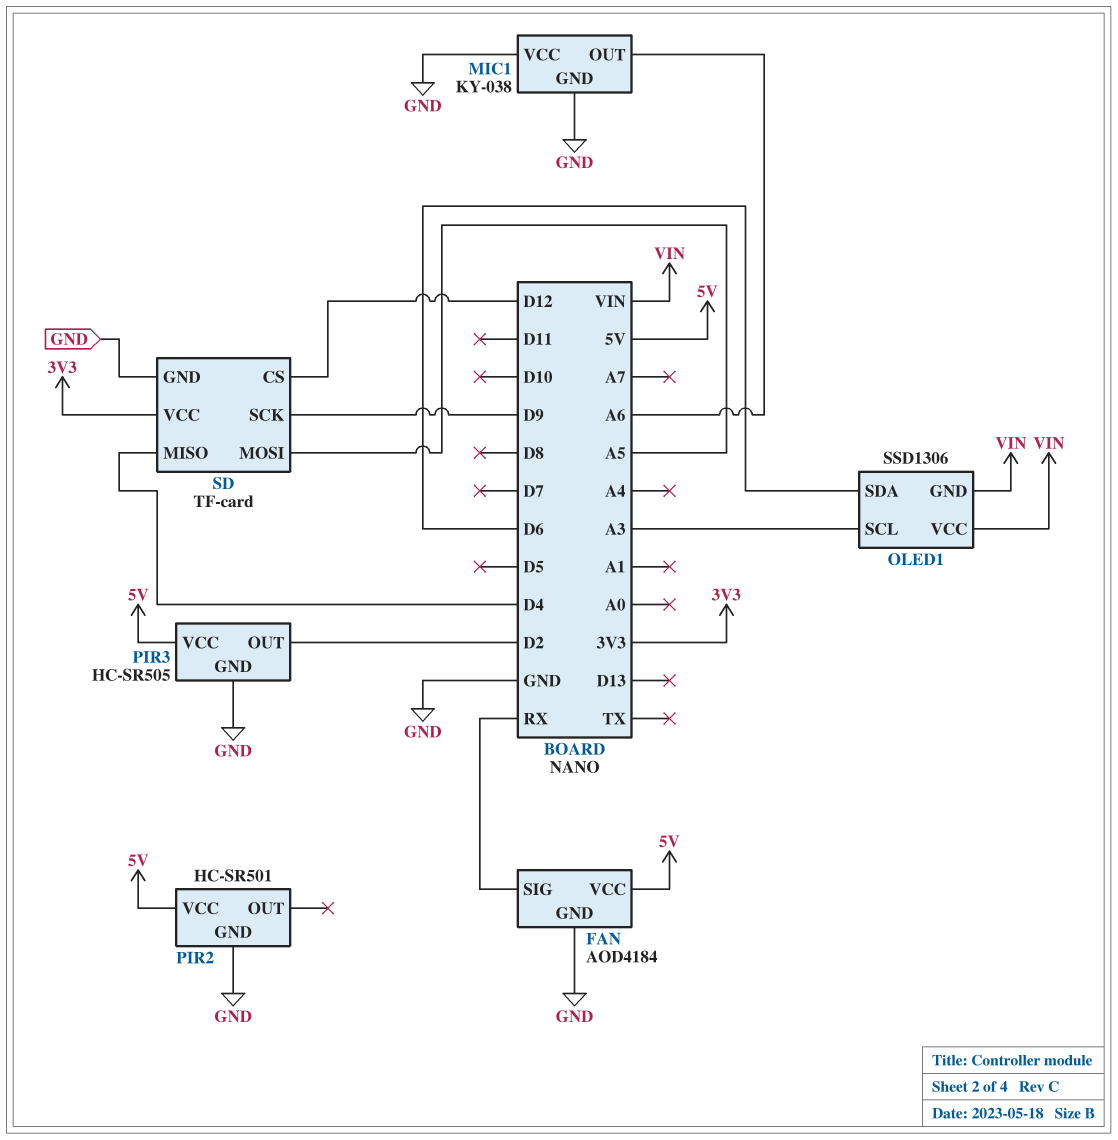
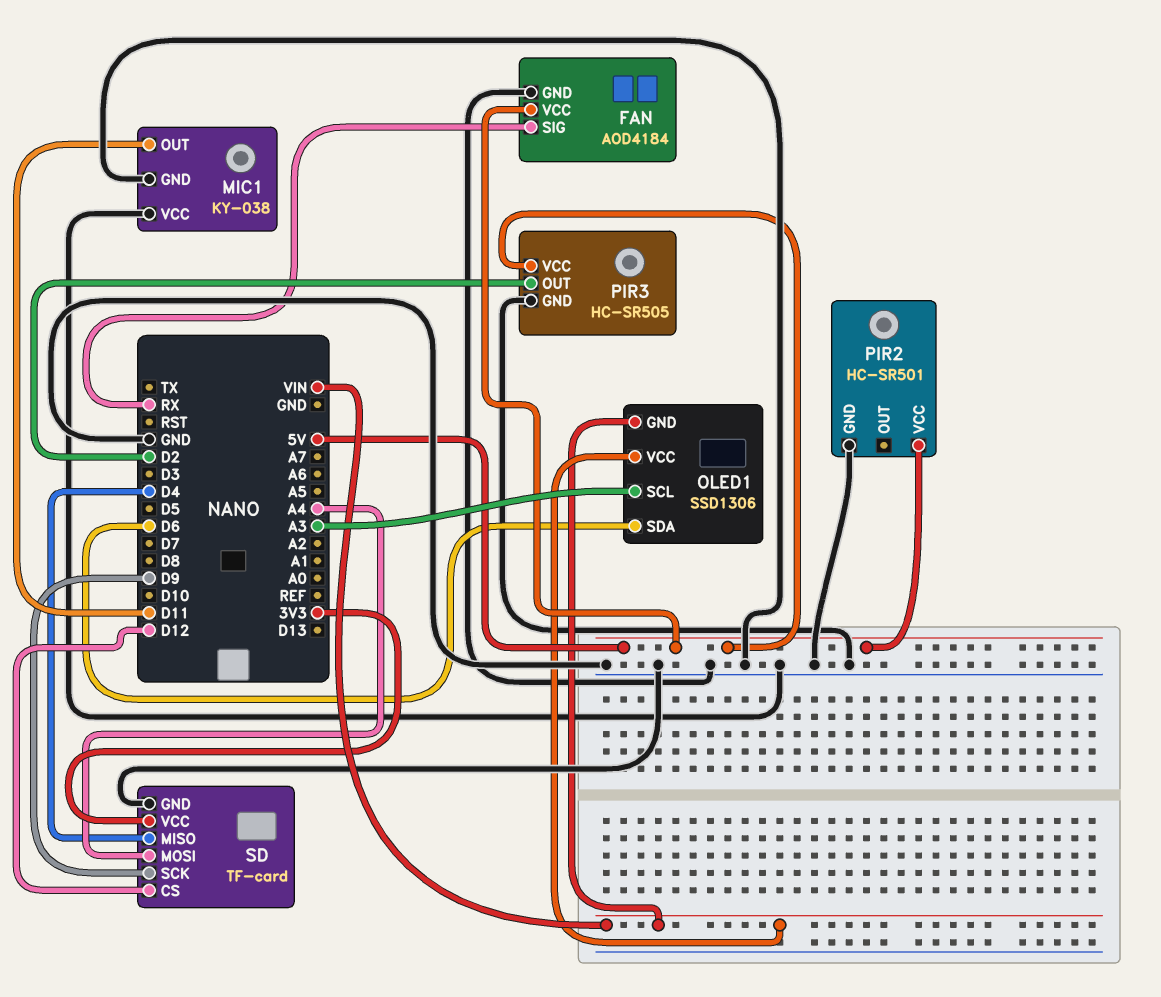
MIC1 pin OUT: A6 -> D11
SD pin MOSI: A5 -> A4

